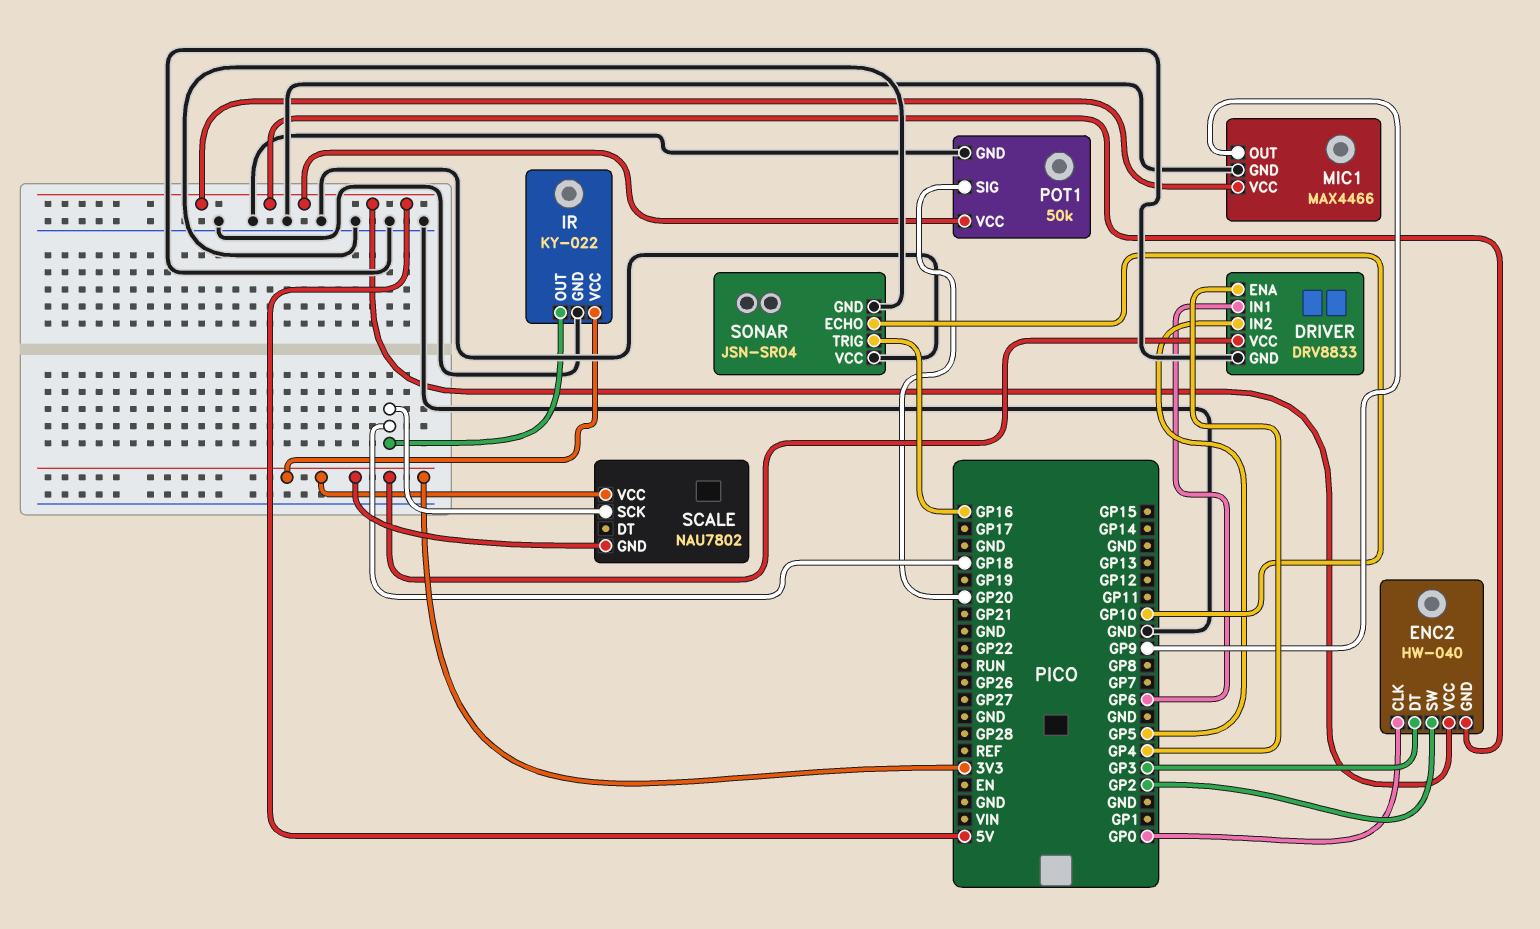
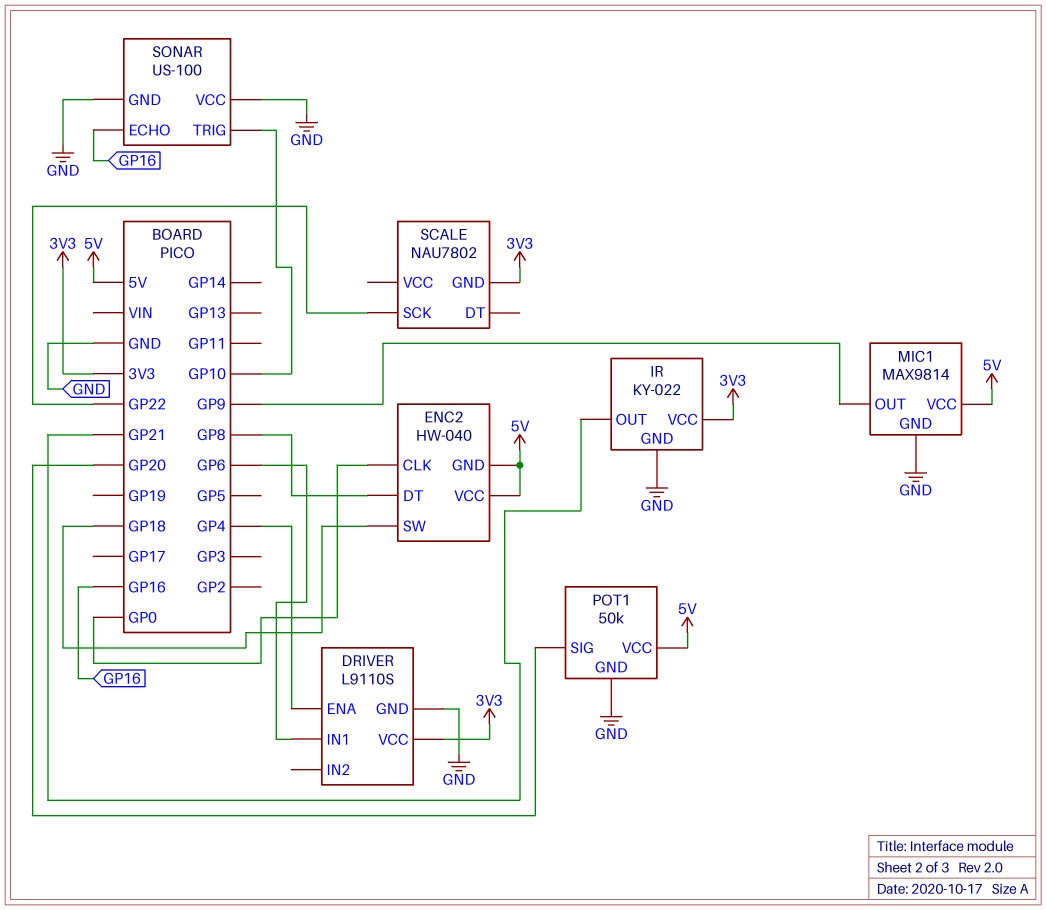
DRIVER: DRV8833 -> L9110S
DRIVER pin IN2: GP5 -> none
ENC2 pin DT: GP3 -> GP8
ENC2 pin SW: GP2 -> GP18
IR pin OUT: GP18 -> GP21
MIC1: MAX4466 -> MAX9814
SCALE pin SCK: GP18 -> GP22
SCALE pin VCC: 3V3 -> none
SONAR: JSN-SR04 -> US-100
SONAR pin ECHO: GP10 -> GP16
SONAR pin TRIG: GP16 -> GP10

